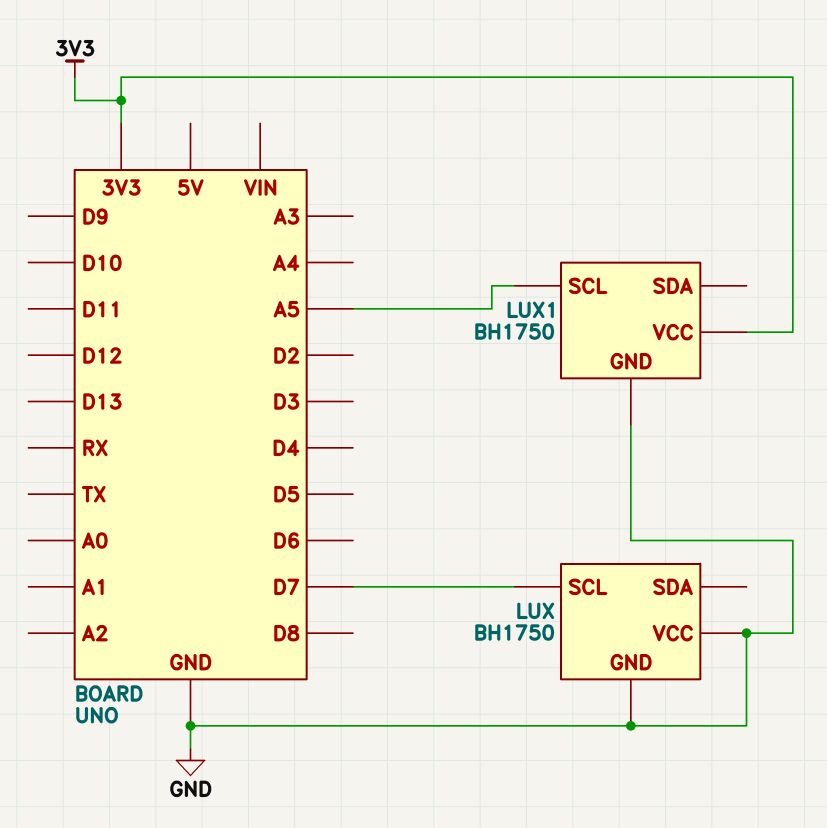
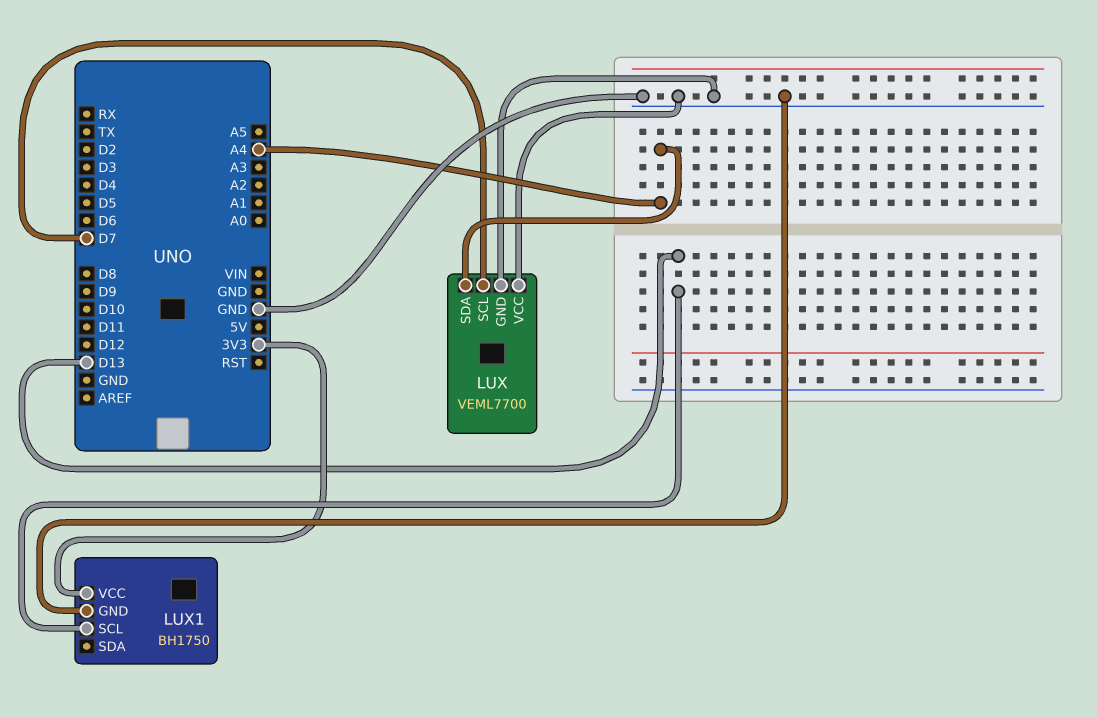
LUX: BH1750 -> VEML7700
LUX pin SDA: none -> A4
LUX1 pin SCL: A5 -> D13

